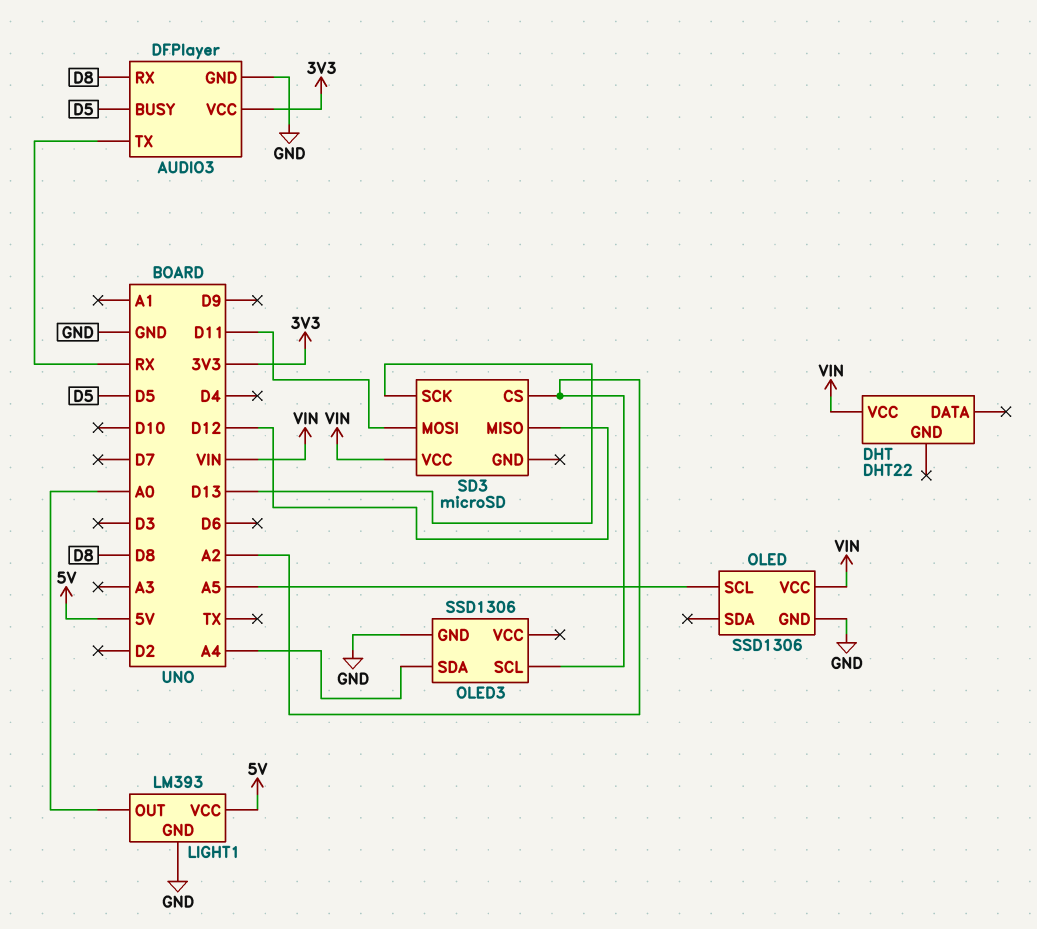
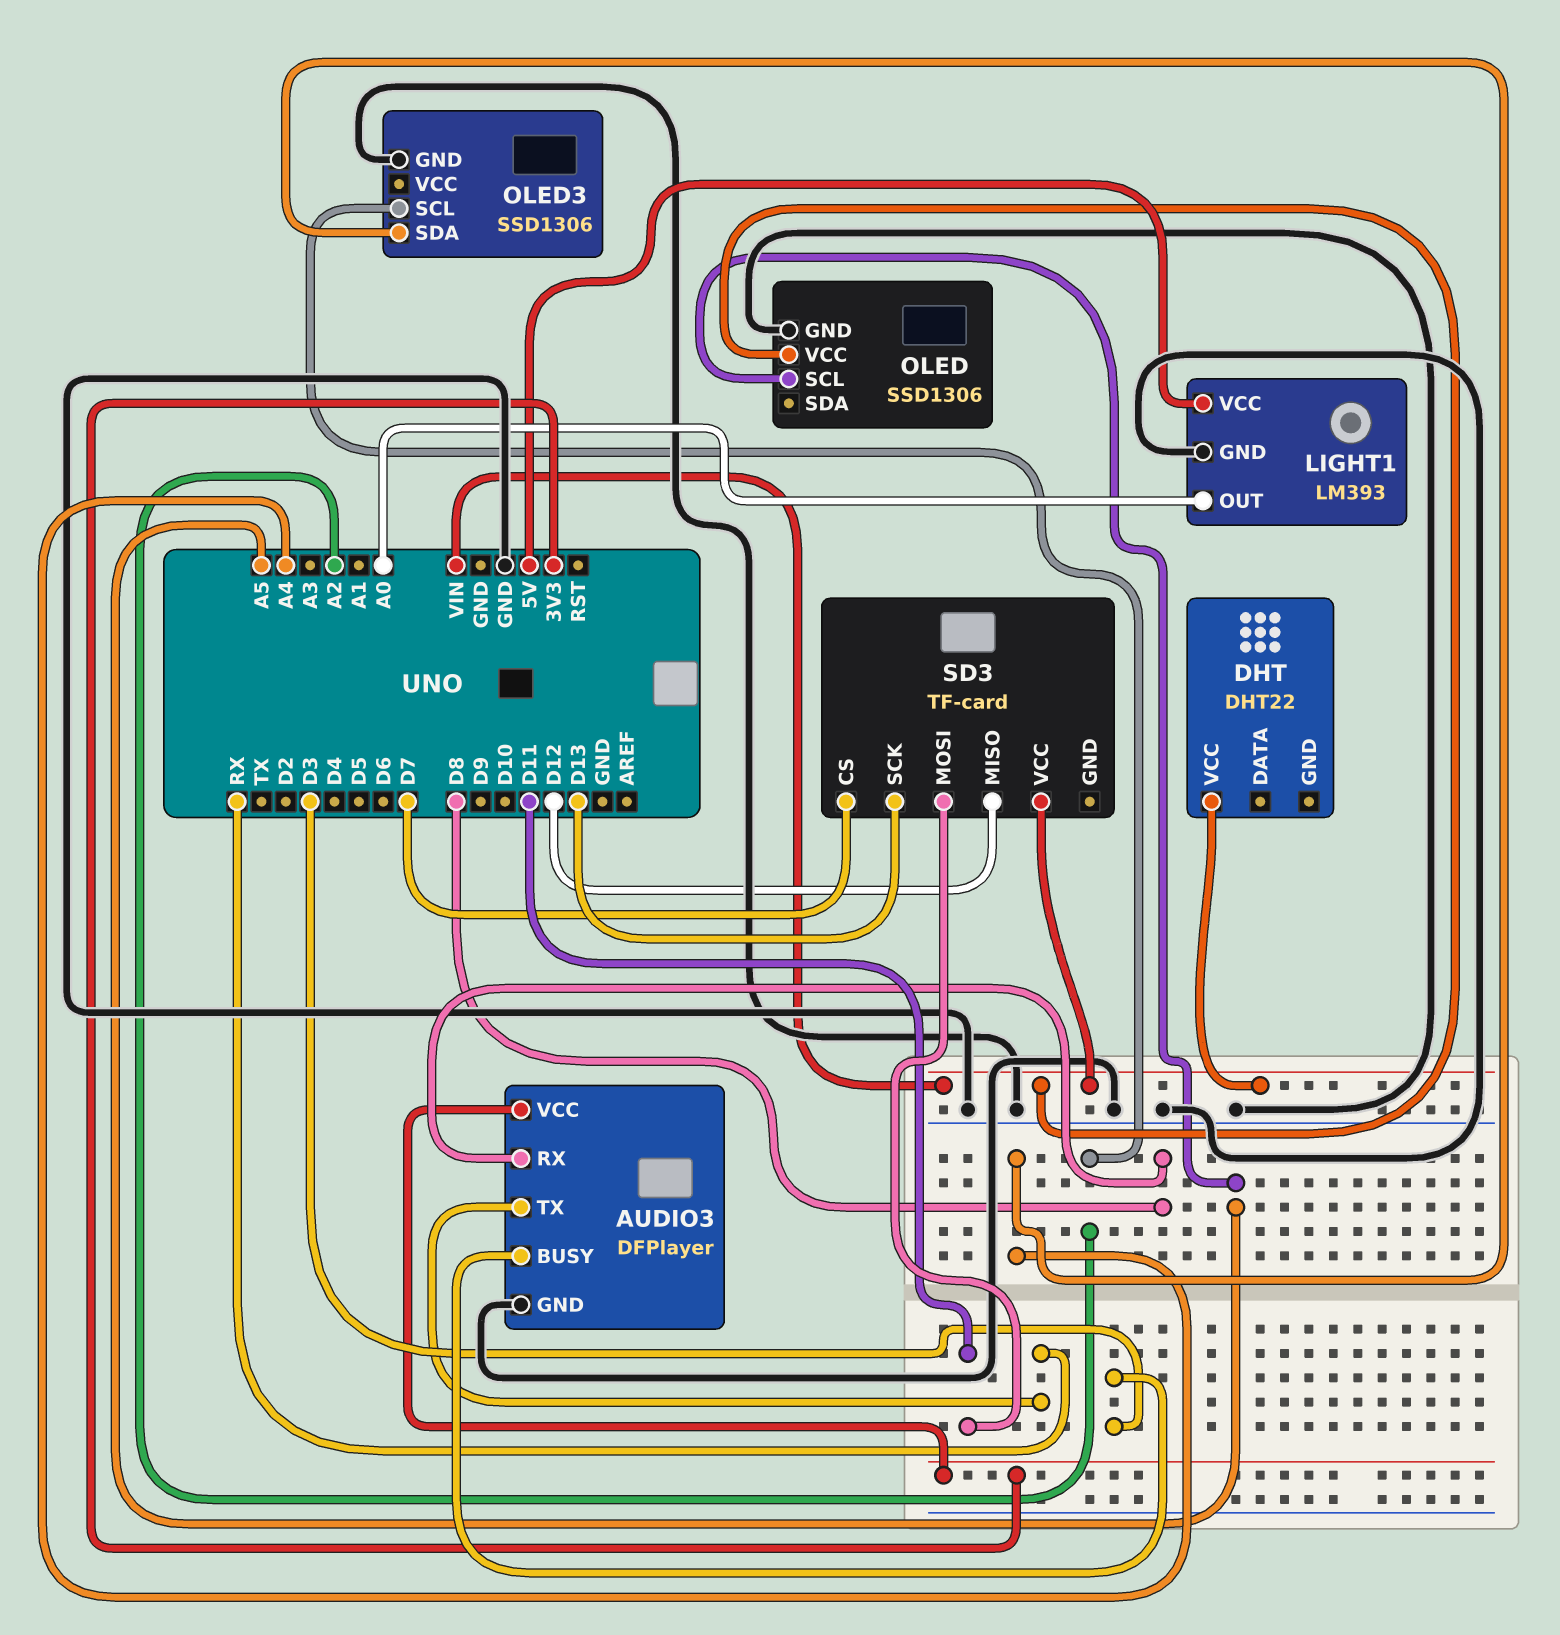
AUDIO3 pin BUSY: D5 -> D3
SD3: microSD -> TF-card
SD3 pin CS: A2 -> D7

